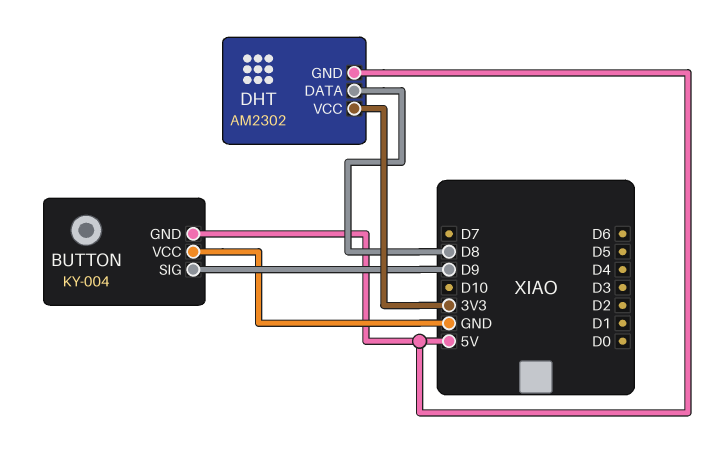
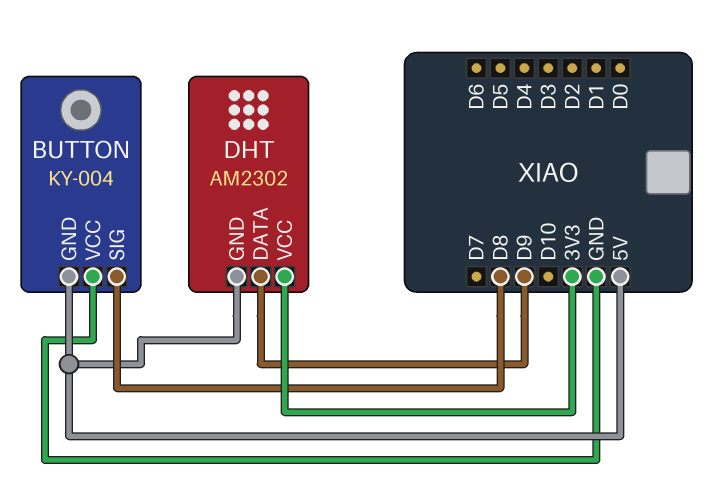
BUTTON pin SIG: D9 -> D8
DHT pin DATA: D8 -> D9

